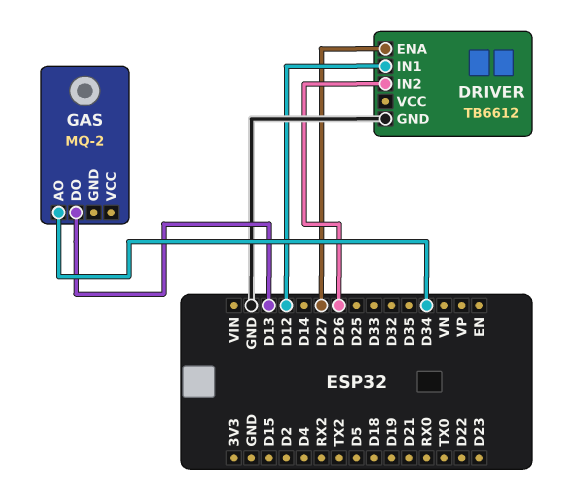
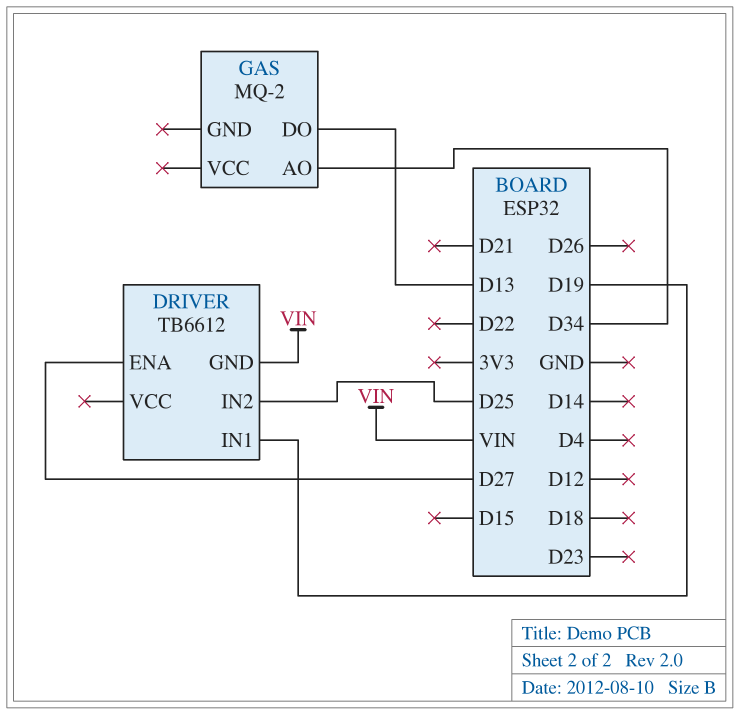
DRIVER pin GND: GND -> VIN
DRIVER pin IN1: D12 -> D19
DRIVER pin IN2: D26 -> D25

